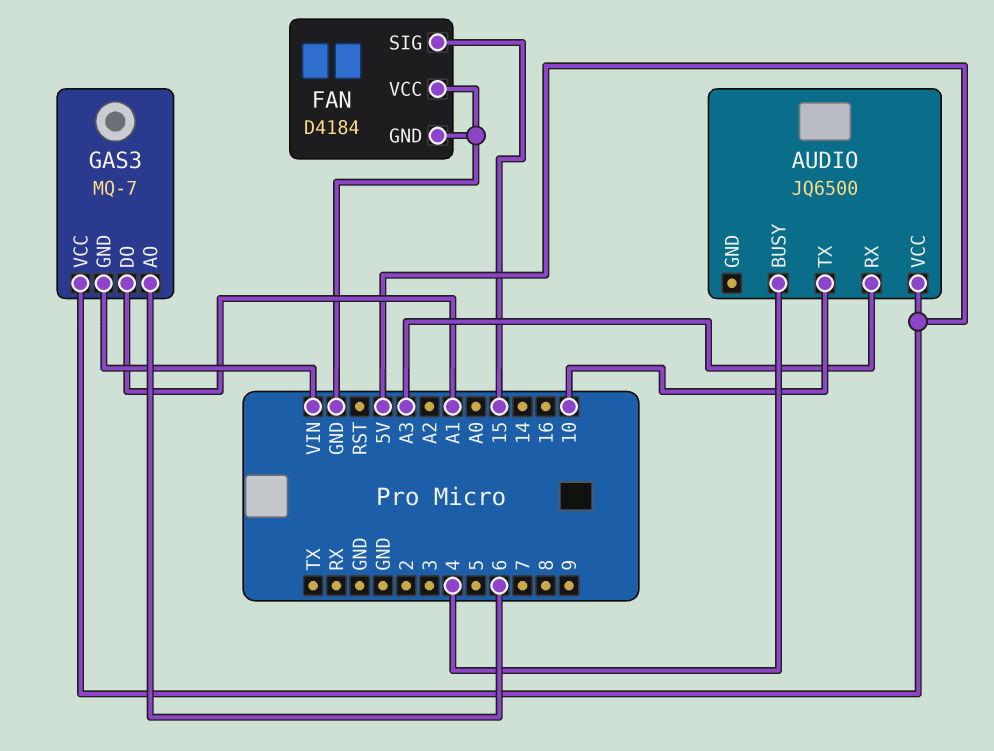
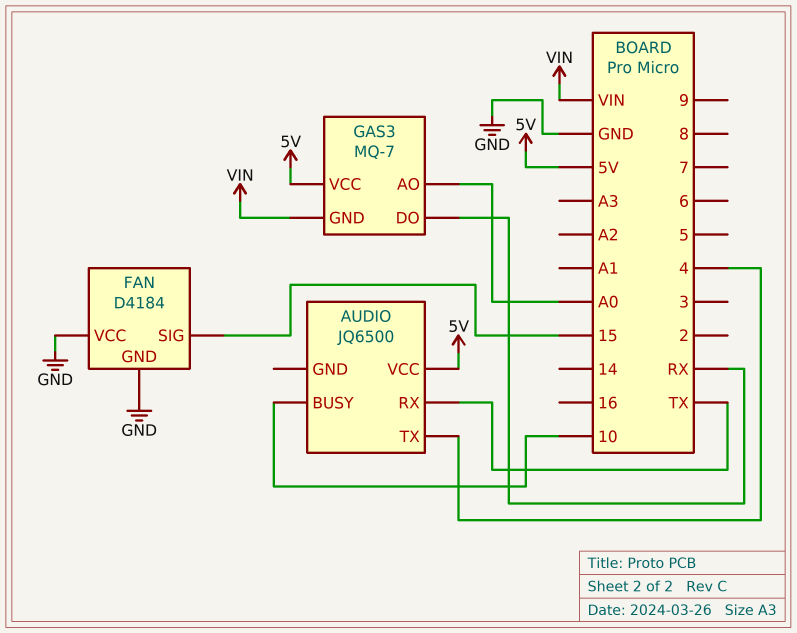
AUDIO pin BUSY: 4 -> 10
AUDIO pin RX: A3 -> TX
AUDIO pin TX: 10 -> 4
GAS3 pin AO: 6 -> A0
GAS3 pin DO: A1 -> RX

